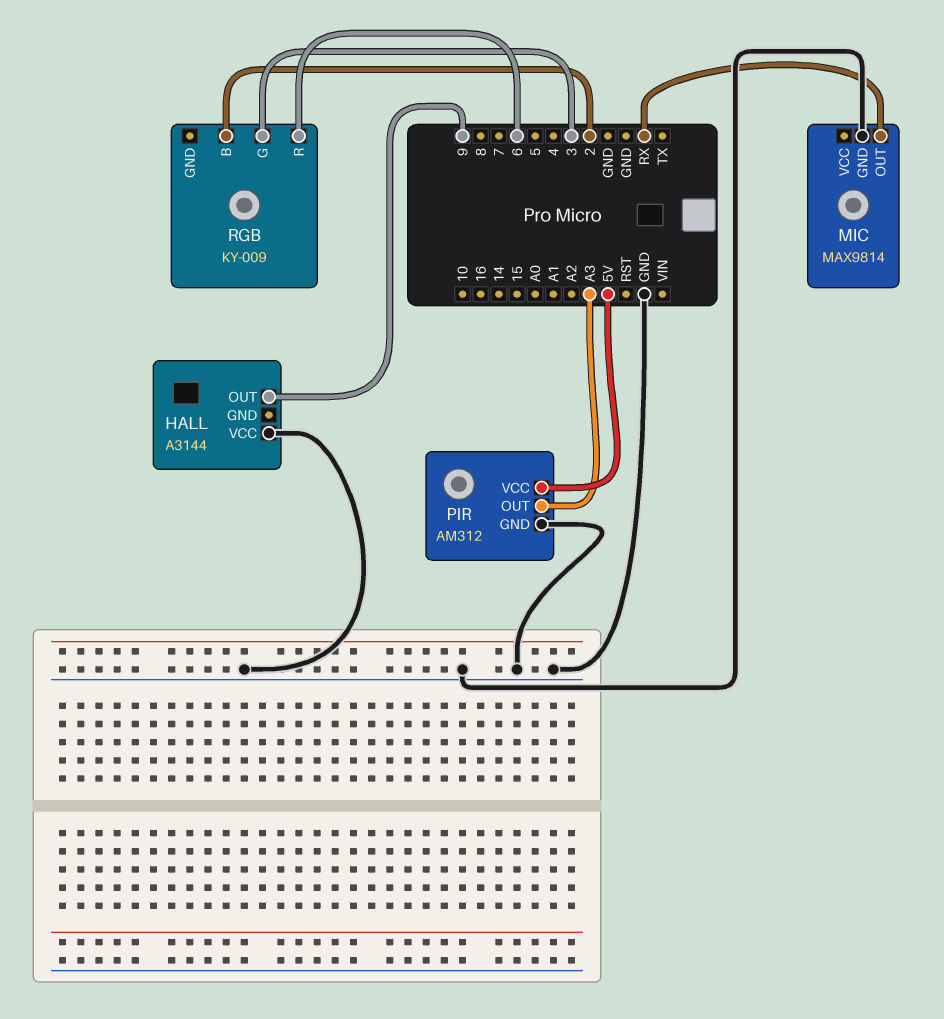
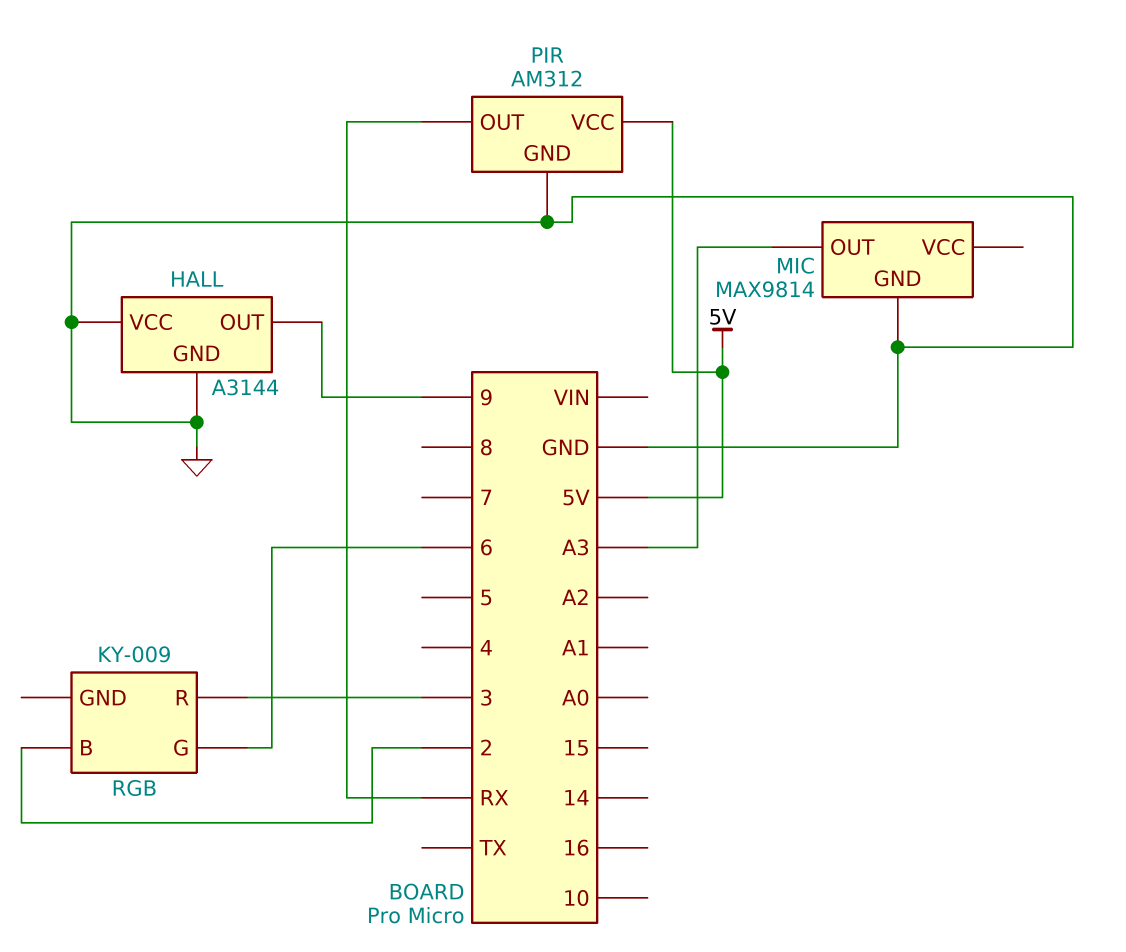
HALL pin GND: none -> GND
MIC pin OUT: RX -> A3
PIR pin OUT: A3 -> RX
RGB pin G: 3 -> 6
RGB pin R: 6 -> 3

